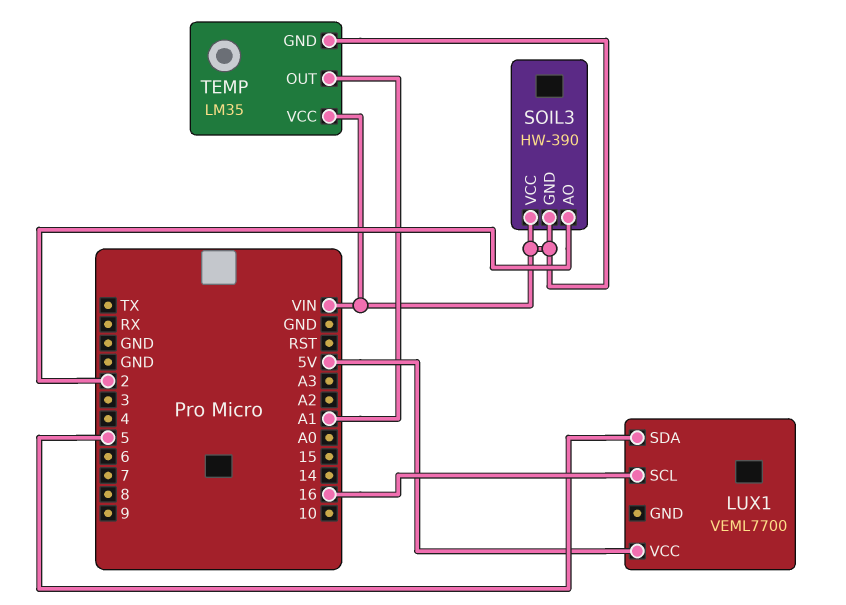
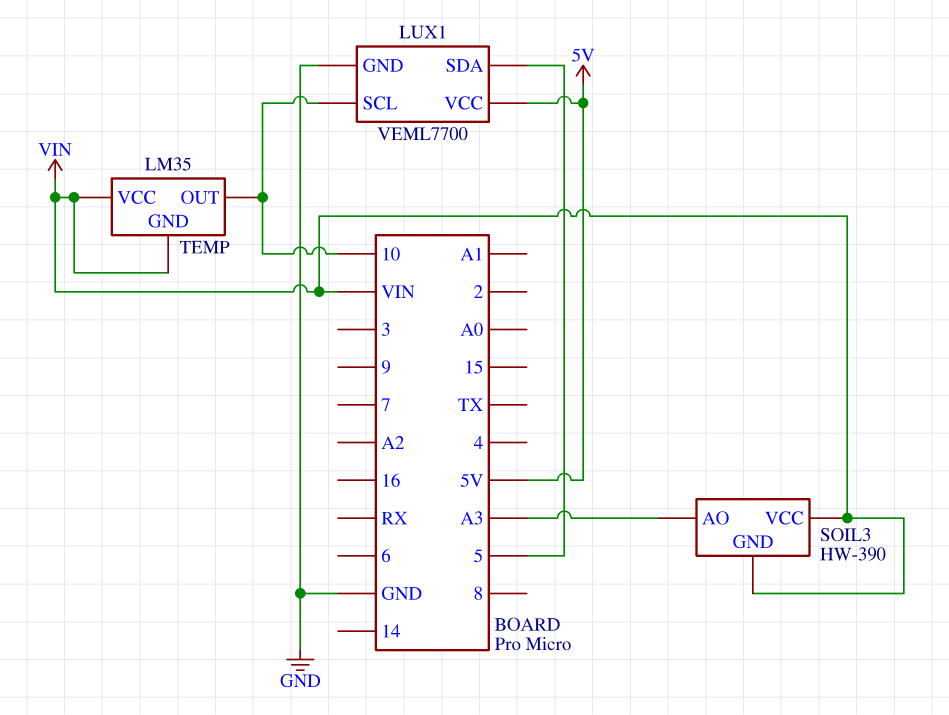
LUX1 pin GND: none -> GND
LUX1 pin SCL: 16 -> 10
SOIL3 pin AO: 2 -> A3
TEMP pin OUT: A1 -> 10

